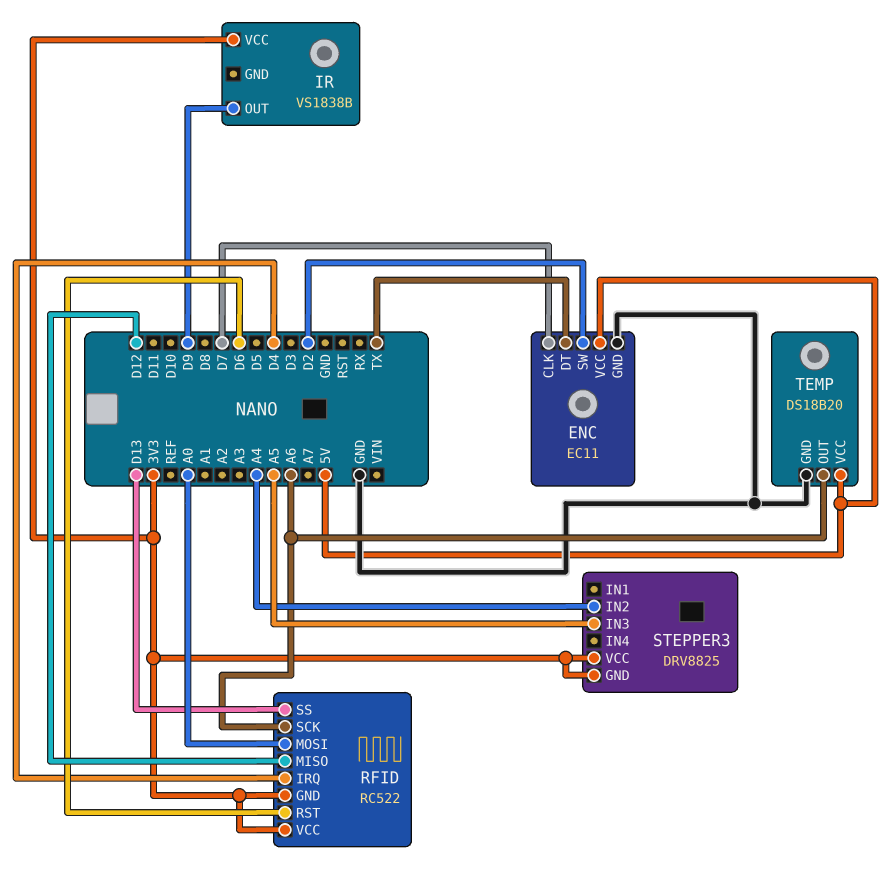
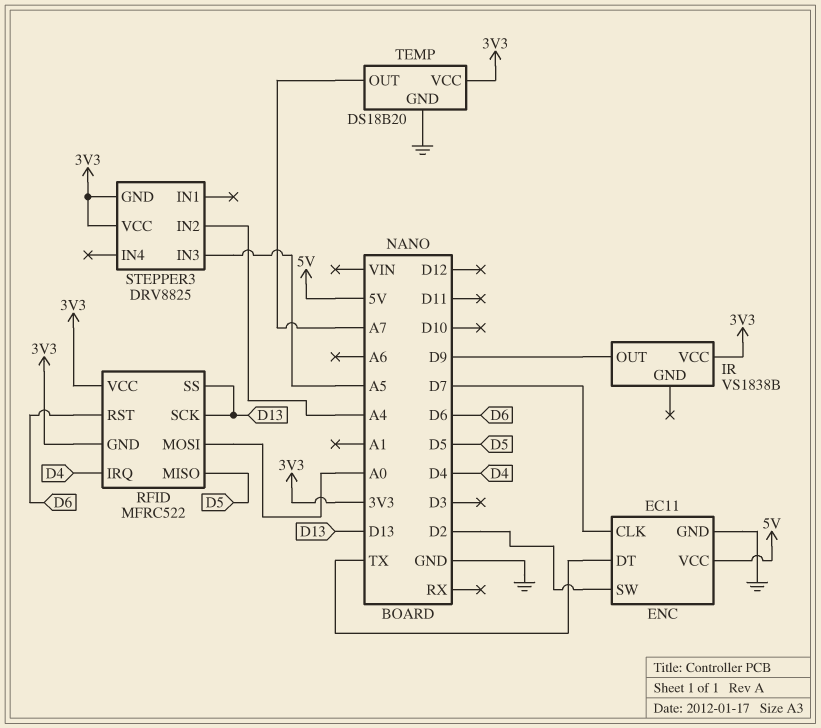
RFID: RC522 -> MFRC522
RFID pin MISO: D12 -> D5
RFID pin SCK: A6 -> D13
TEMP pin OUT: A6 -> A7
TEMP pin VCC: 5V -> 3V3

